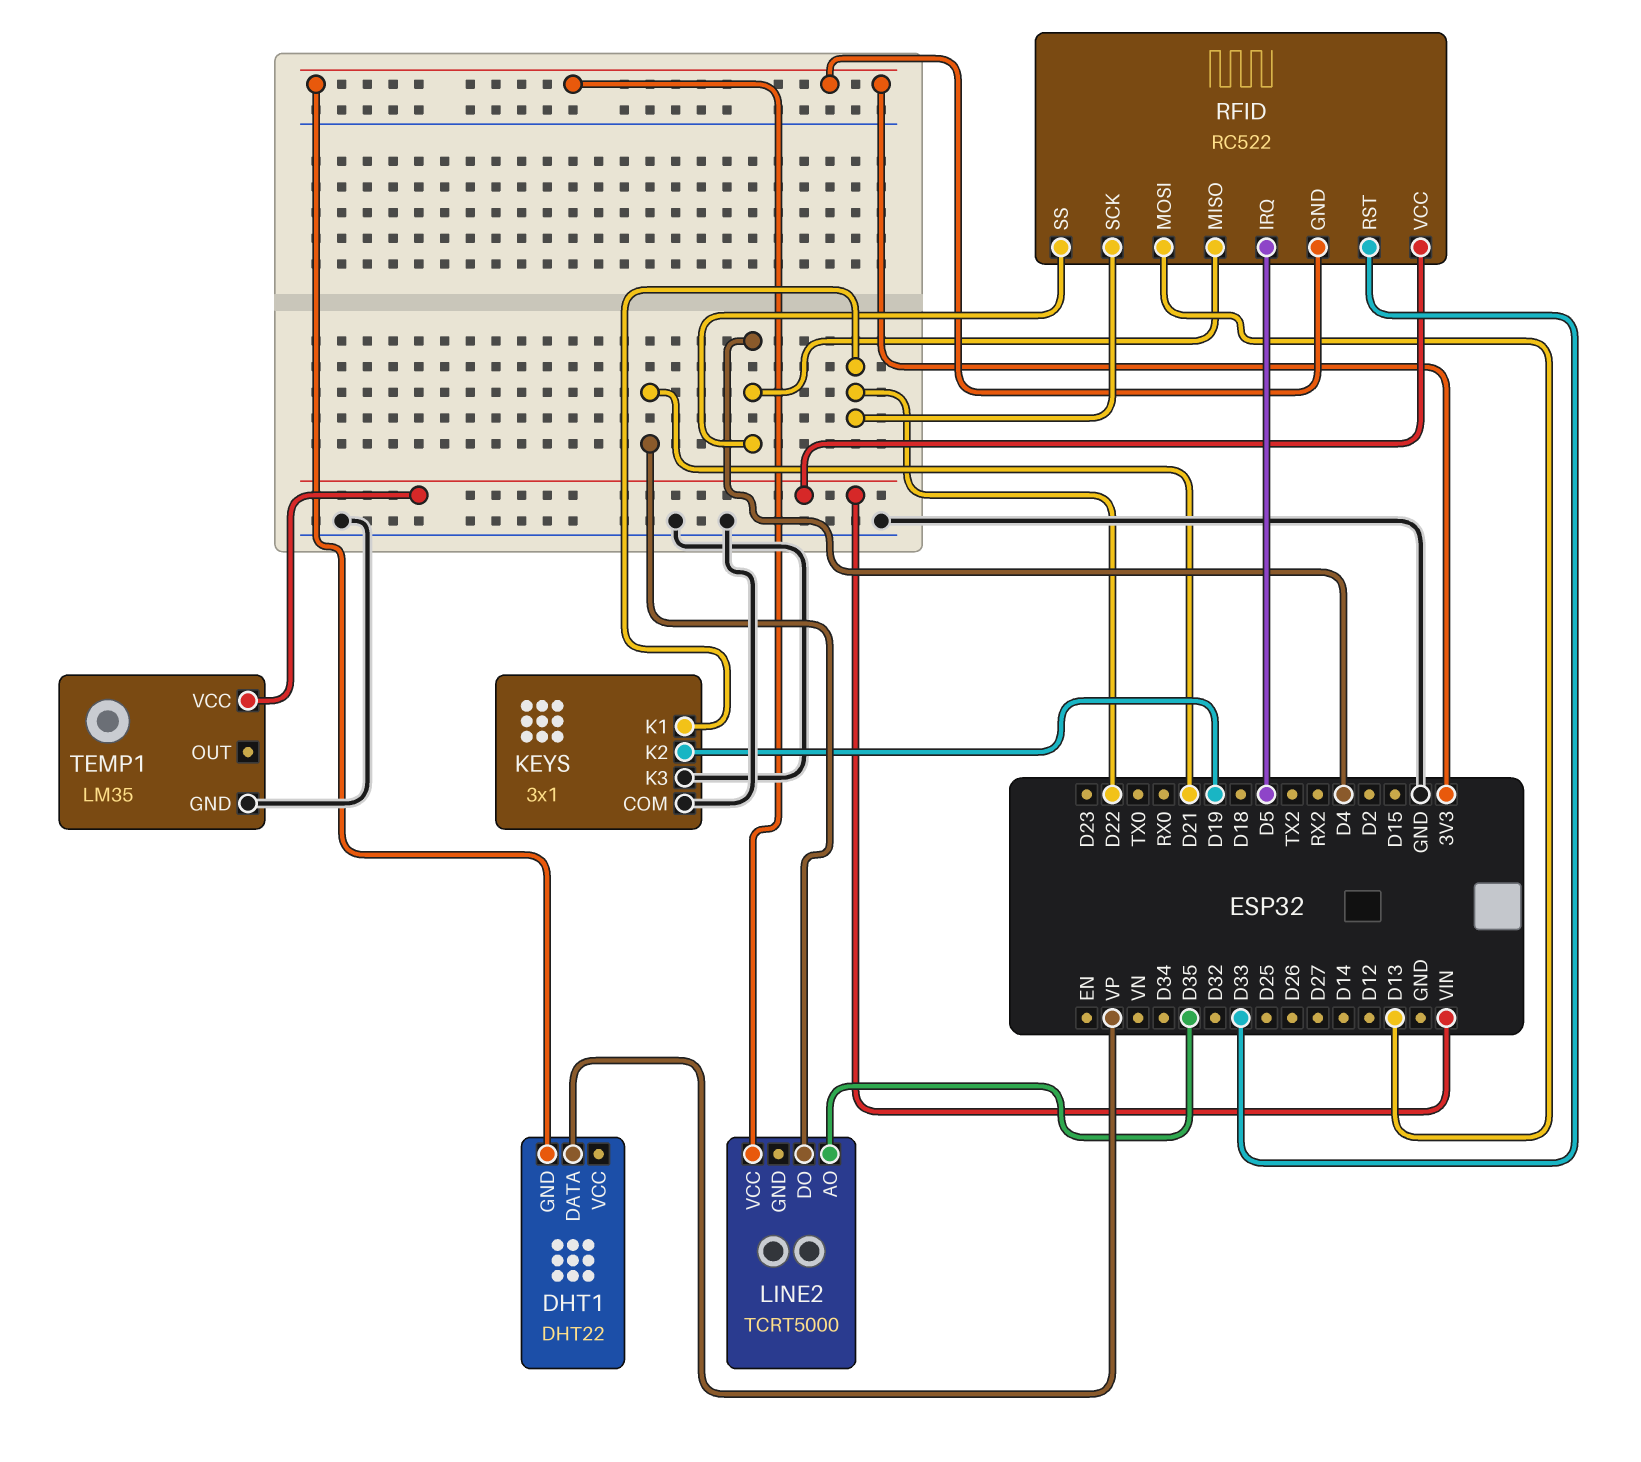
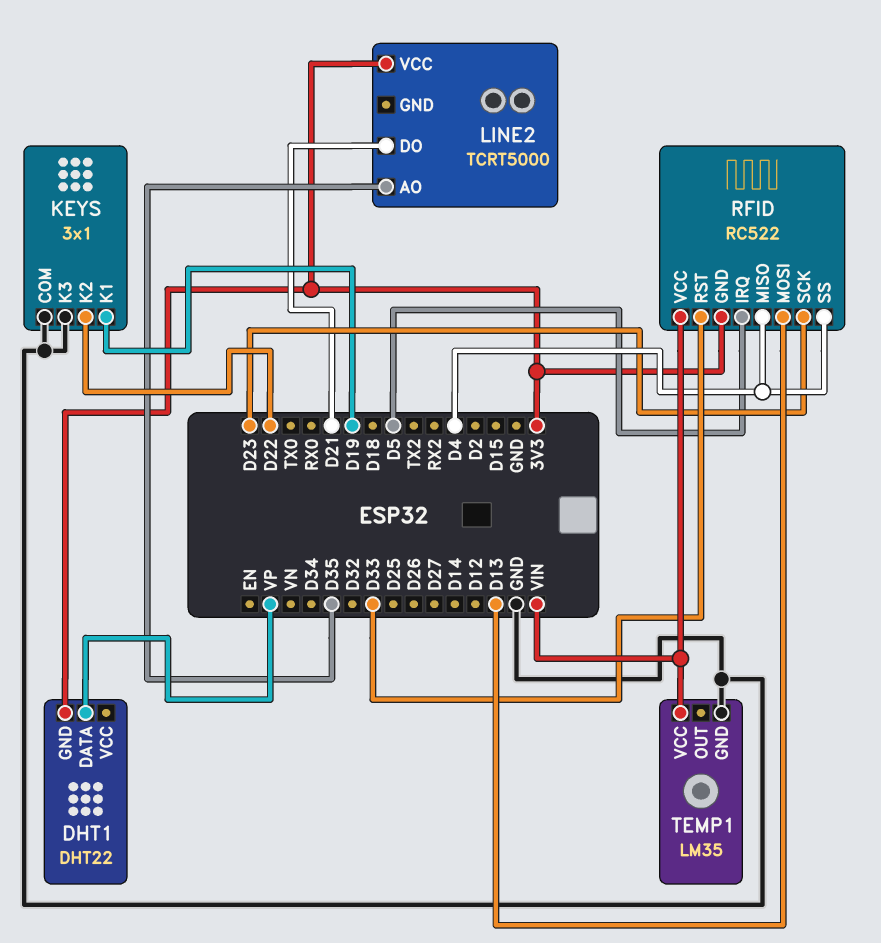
KEYS pin K1: D22 -> D19
KEYS pin K2: D19 -> D22
RFID pin SCK: D22 -> D23

